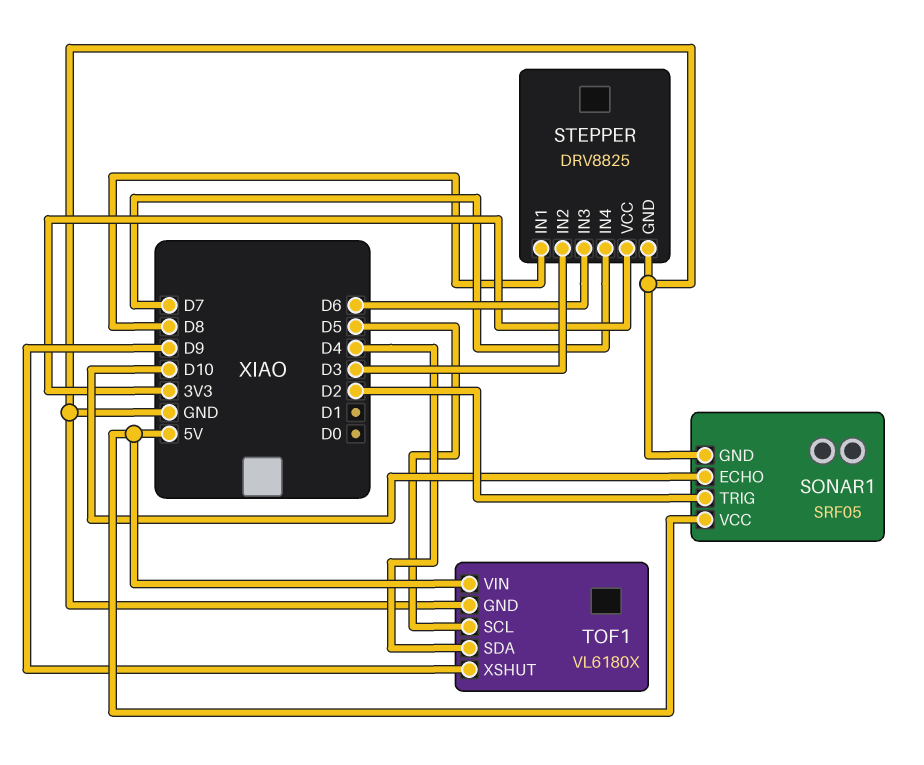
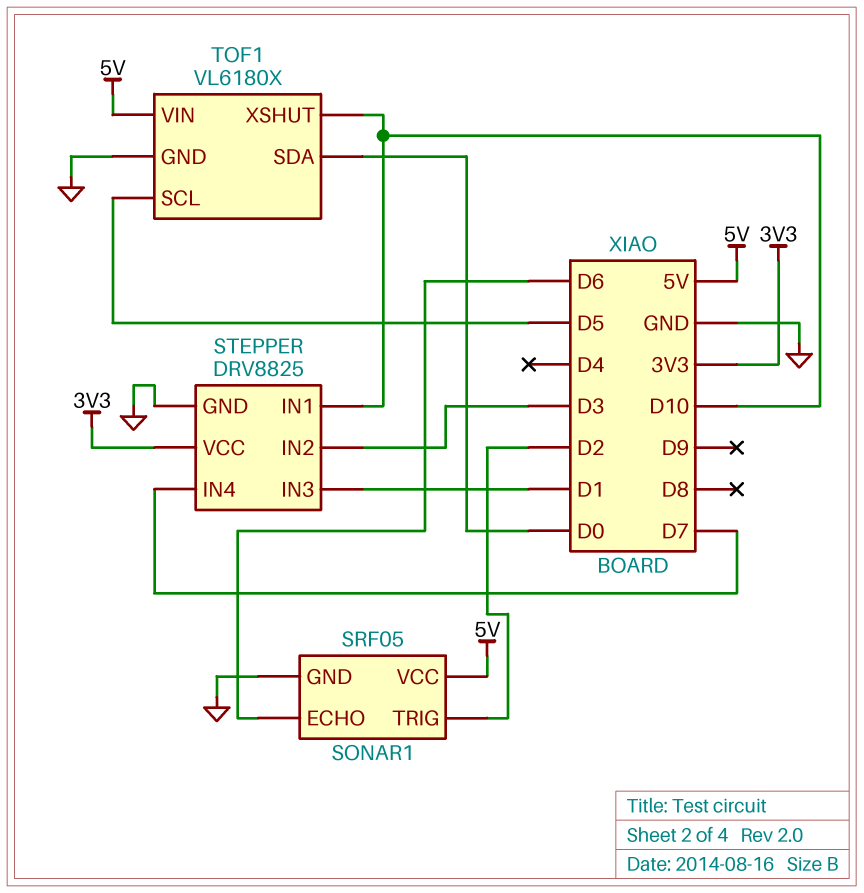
SONAR1 pin ECHO: D10 -> D6
STEPPER pin IN1: D8 -> D10
STEPPER pin IN3: D6 -> D1
TOF1 pin SDA: D4 -> D0
TOF1 pin XSHUT: D9 -> D10

